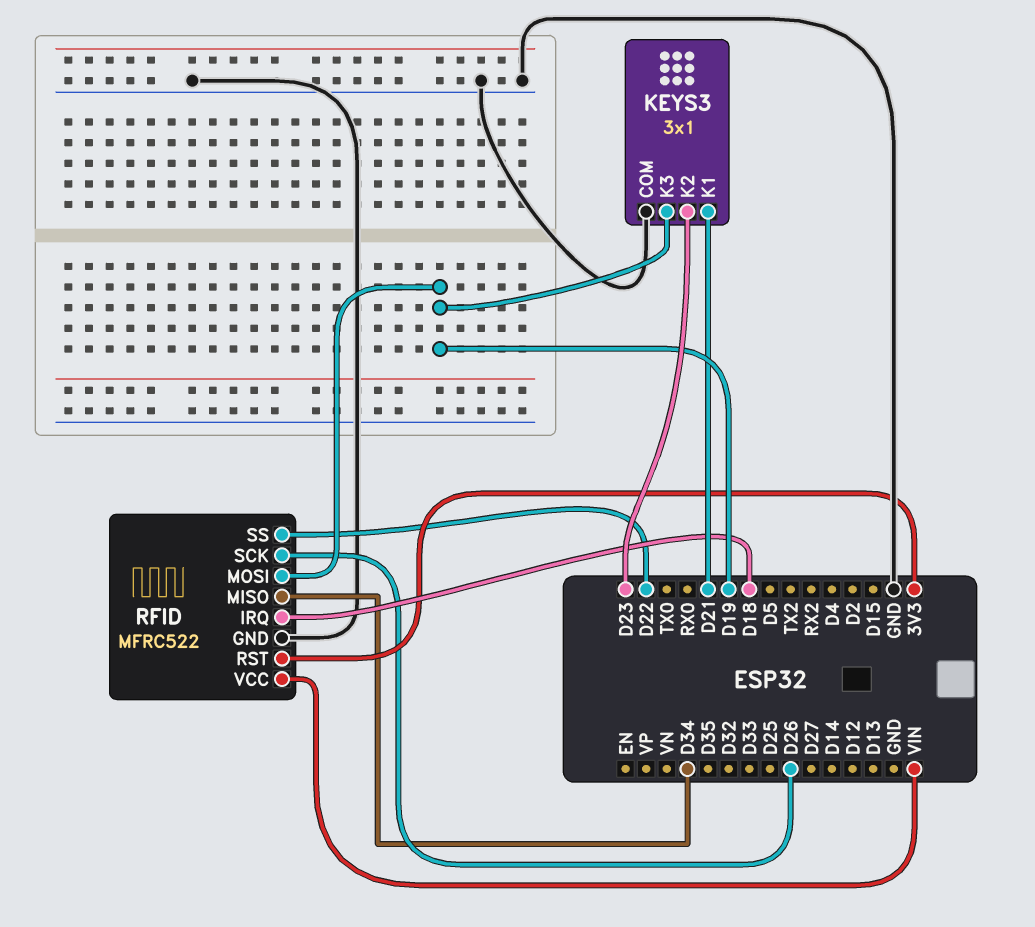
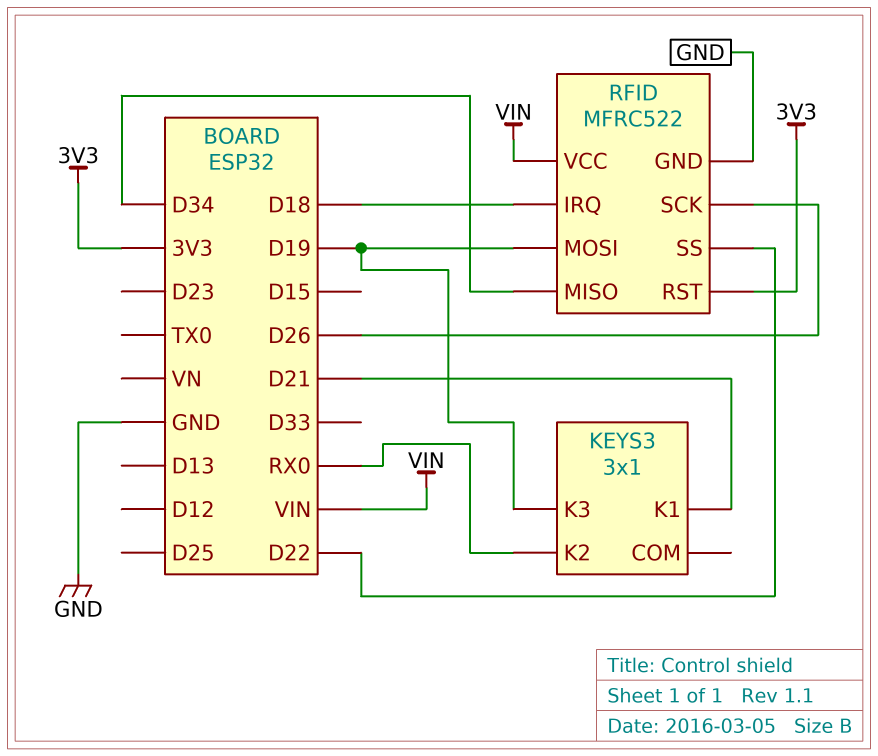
KEYS3 pin COM: GND -> none
KEYS3 pin K2: D23 -> RX0

